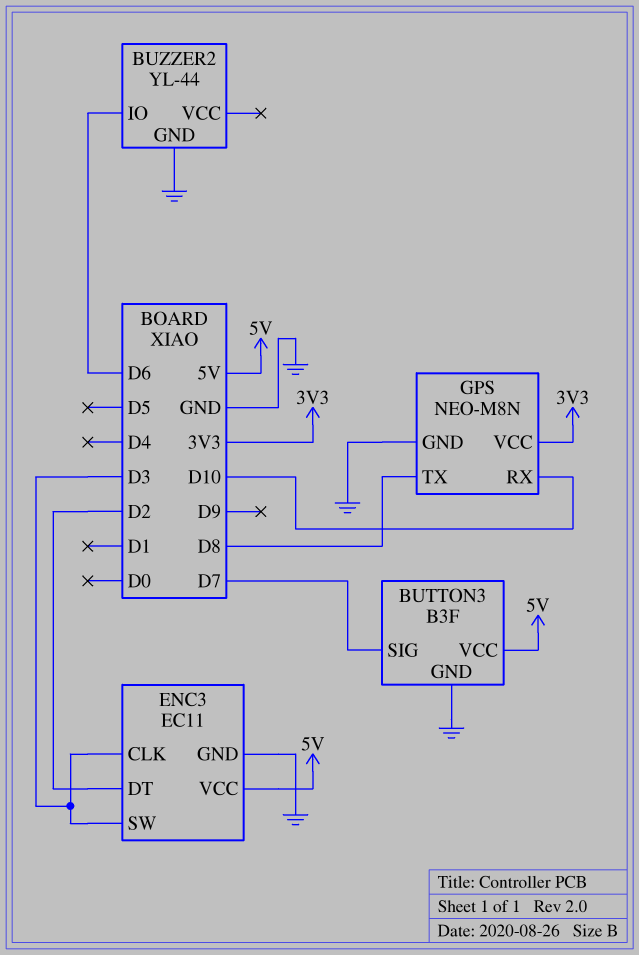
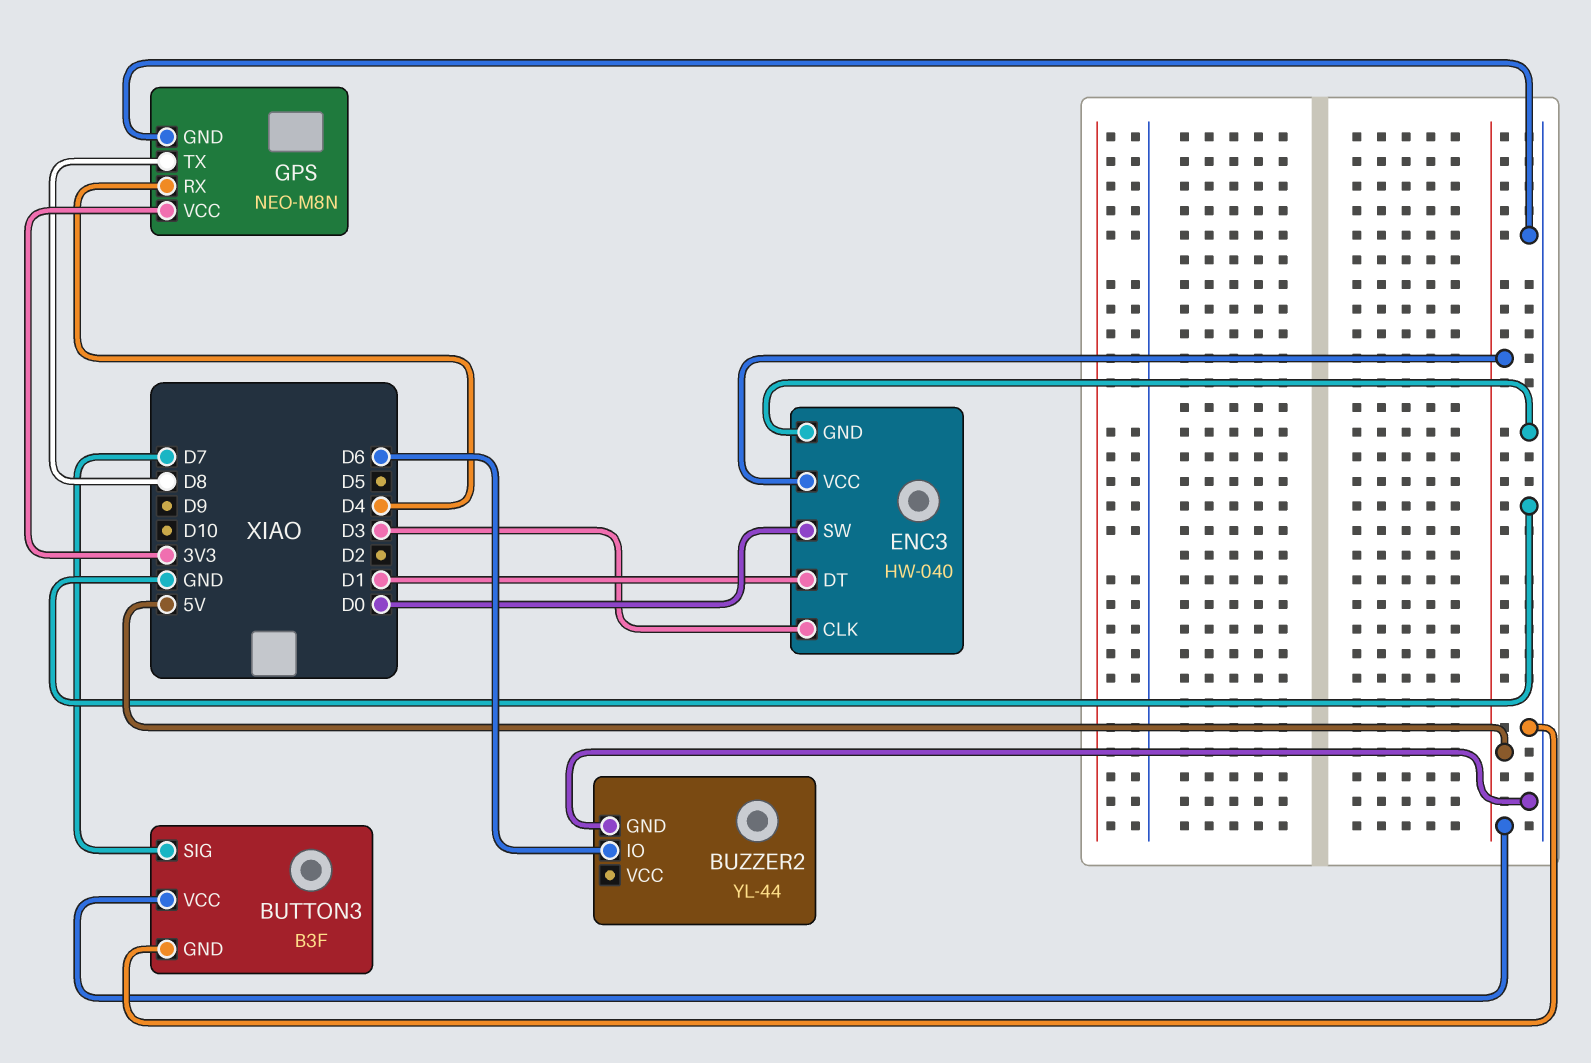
ENC3: EC11 -> HW-040
ENC3 pin DT: D2 -> D1
ENC3 pin SW: D3 -> D0
GPS pin RX: D10 -> D4

